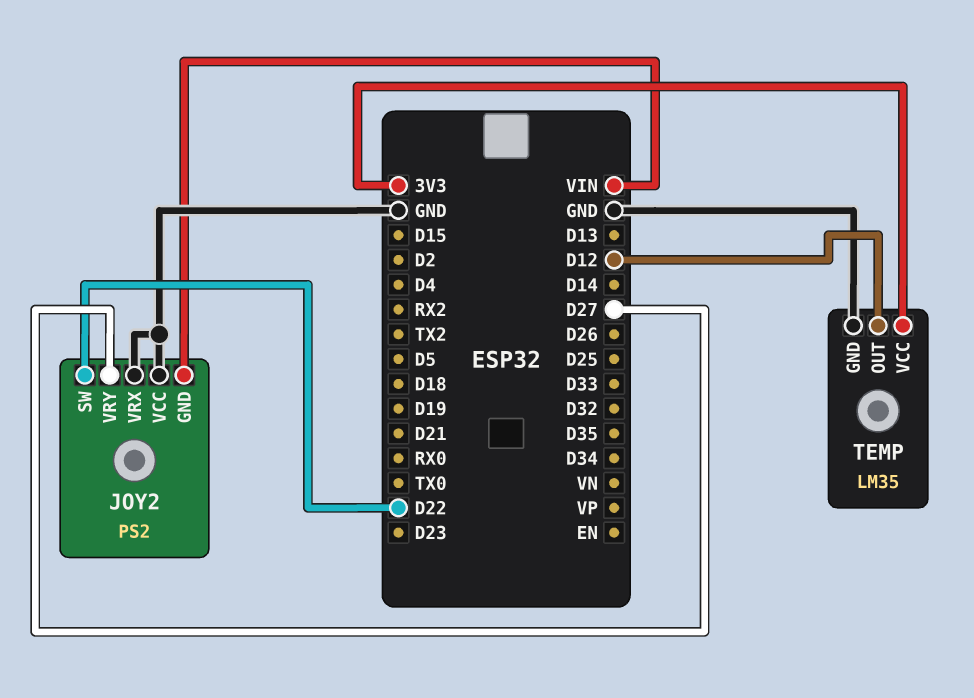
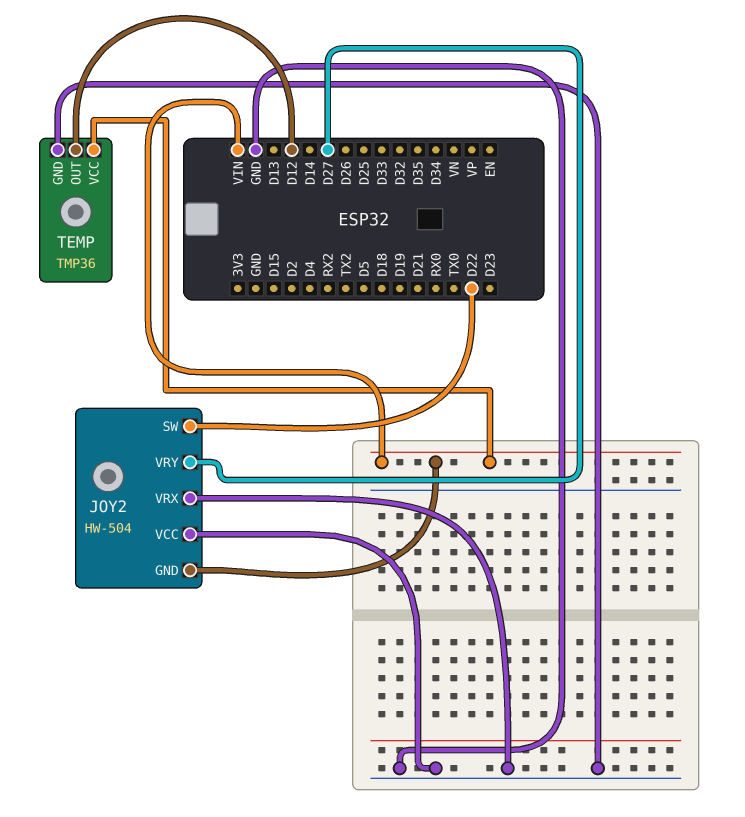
JOY2: PS2 -> HW-504
TEMP: LM35 -> TMP36
TEMP pin VCC: 3V3 -> VIN

